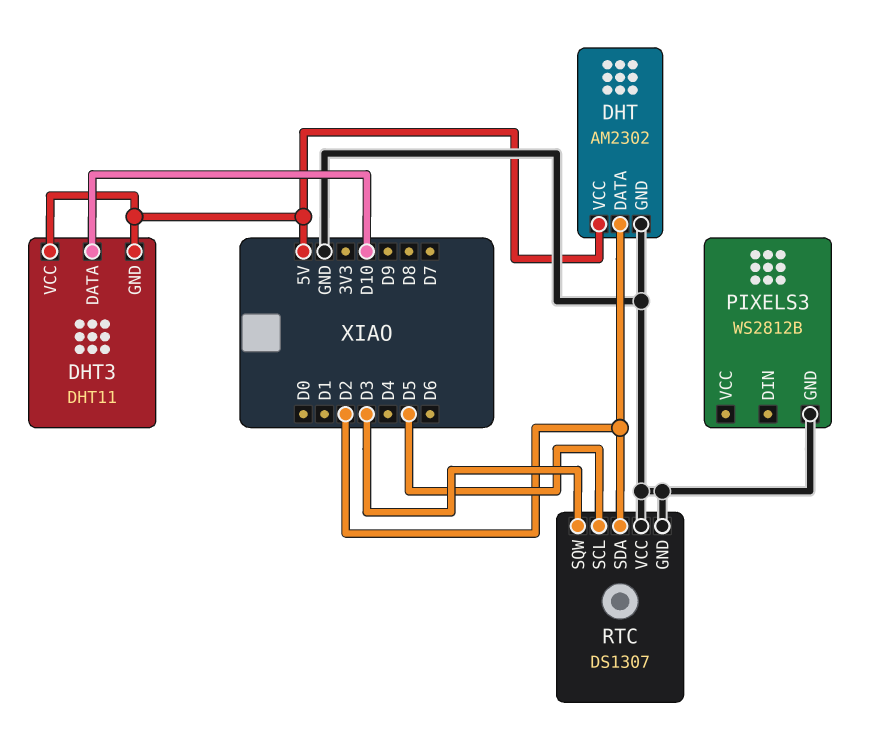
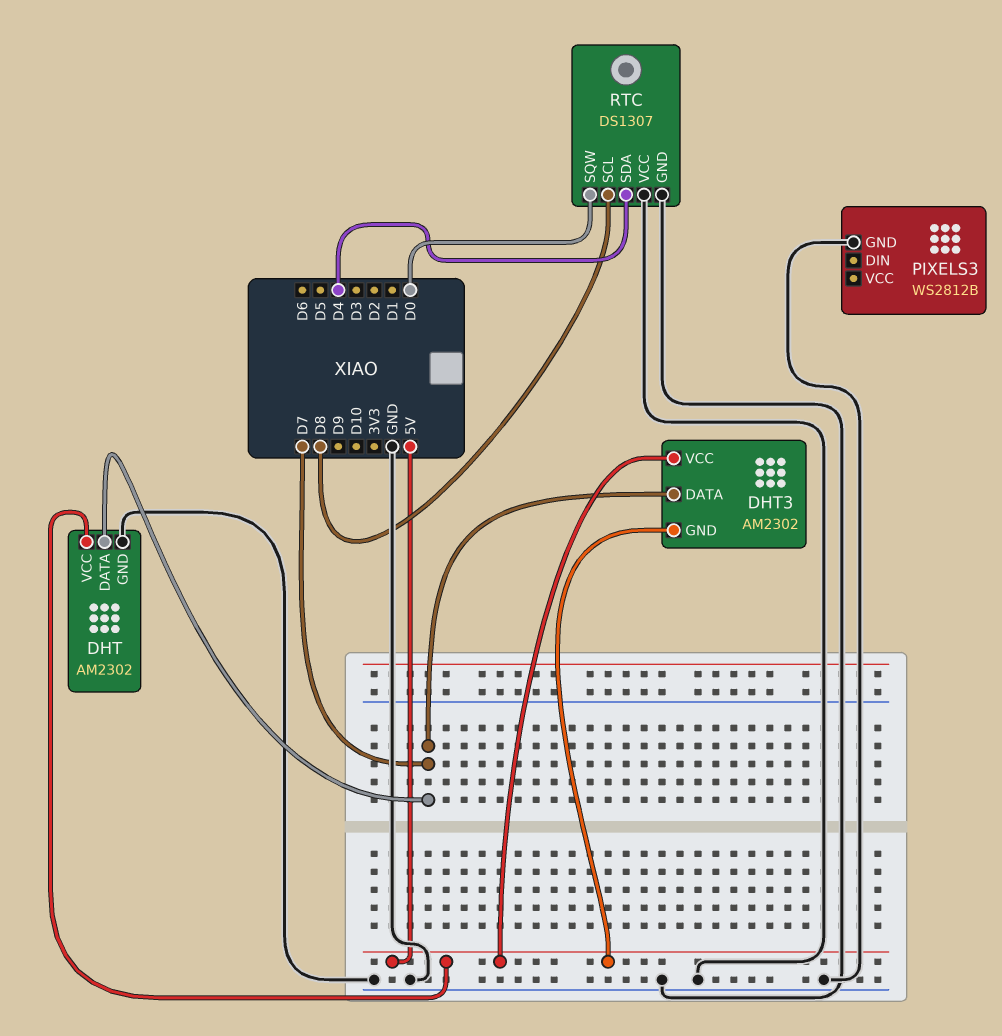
DHT pin DATA: D2 -> D7
DHT3: DHT11 -> AM2302
DHT3 pin DATA: D10 -> D7
RTC pin SCL: D5 -> D8
RTC pin SDA: D2 -> D4
RTC pin SQW: D3 -> D0

